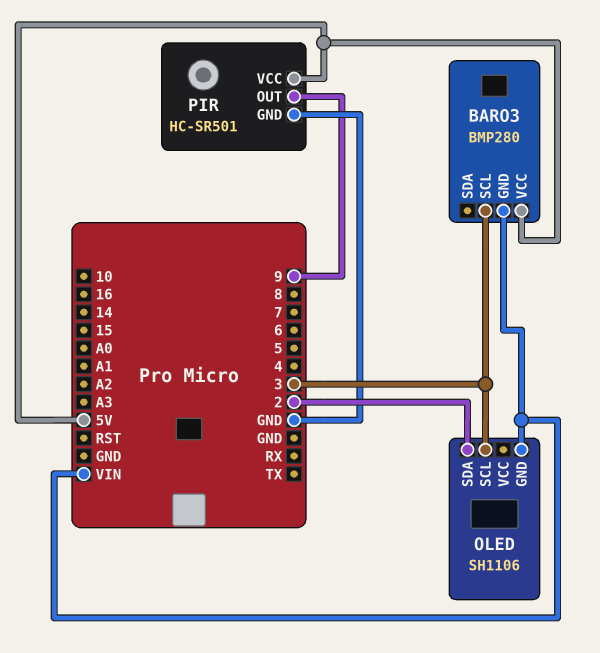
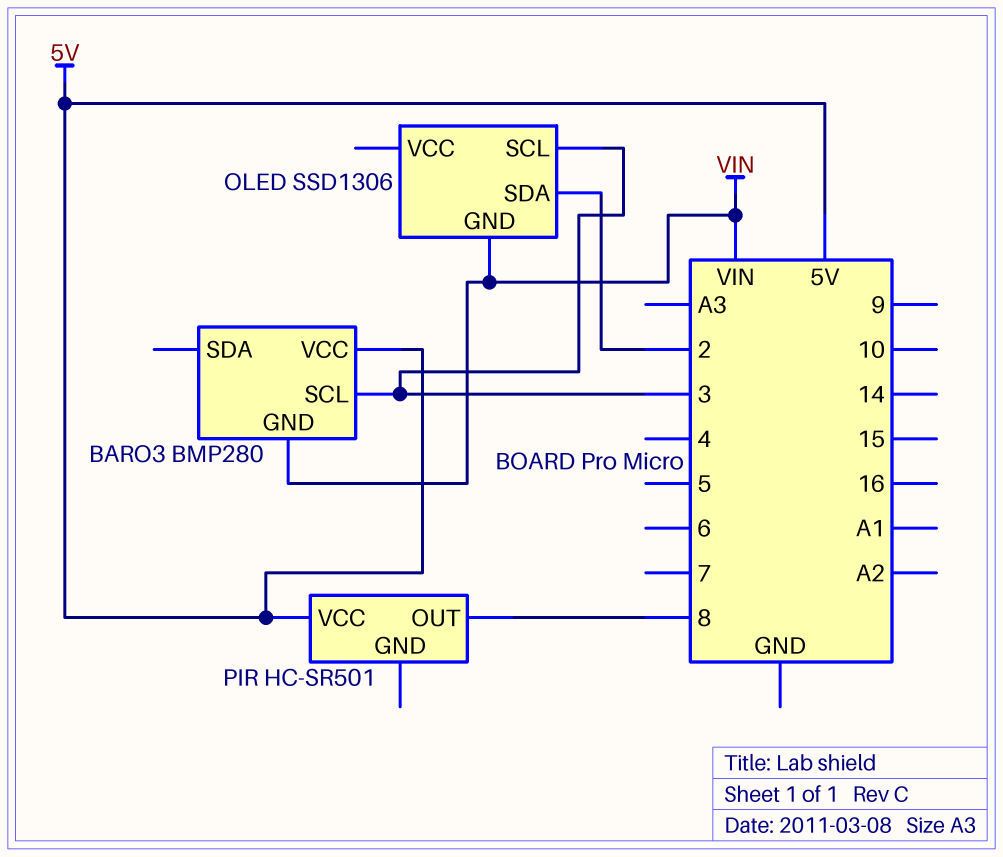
OLED: SH1106 -> SSD1306
PIR pin GND: GND -> none
PIR pin OUT: 9 -> 8

